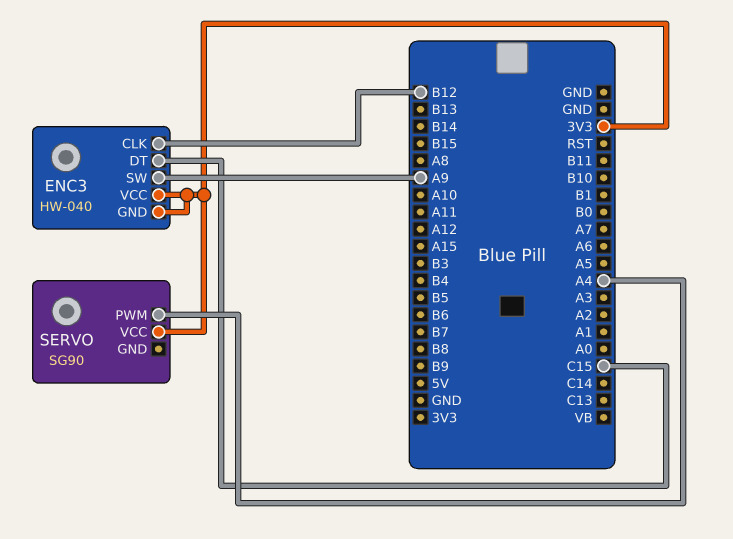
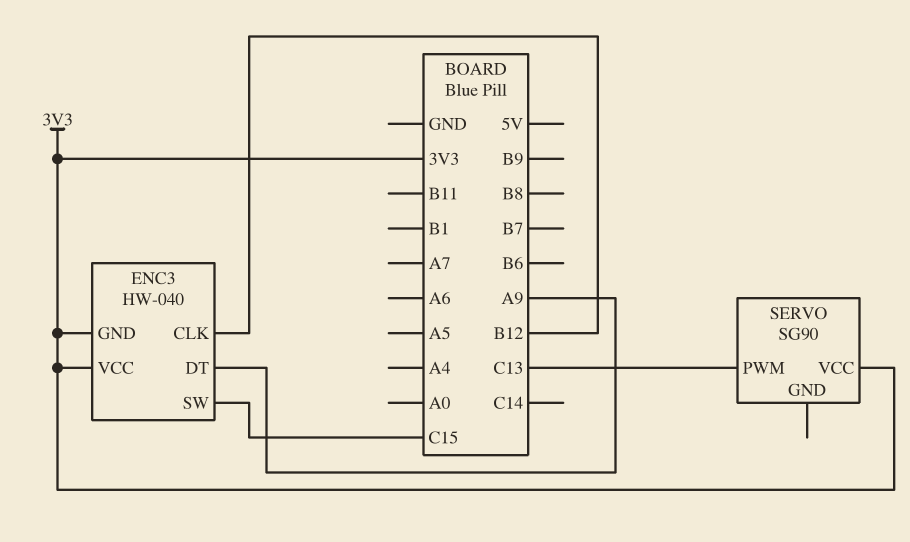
ENC3 pin DT: C15 -> A9
ENC3 pin SW: A9 -> C15
SERVO pin PWM: A4 -> C13

